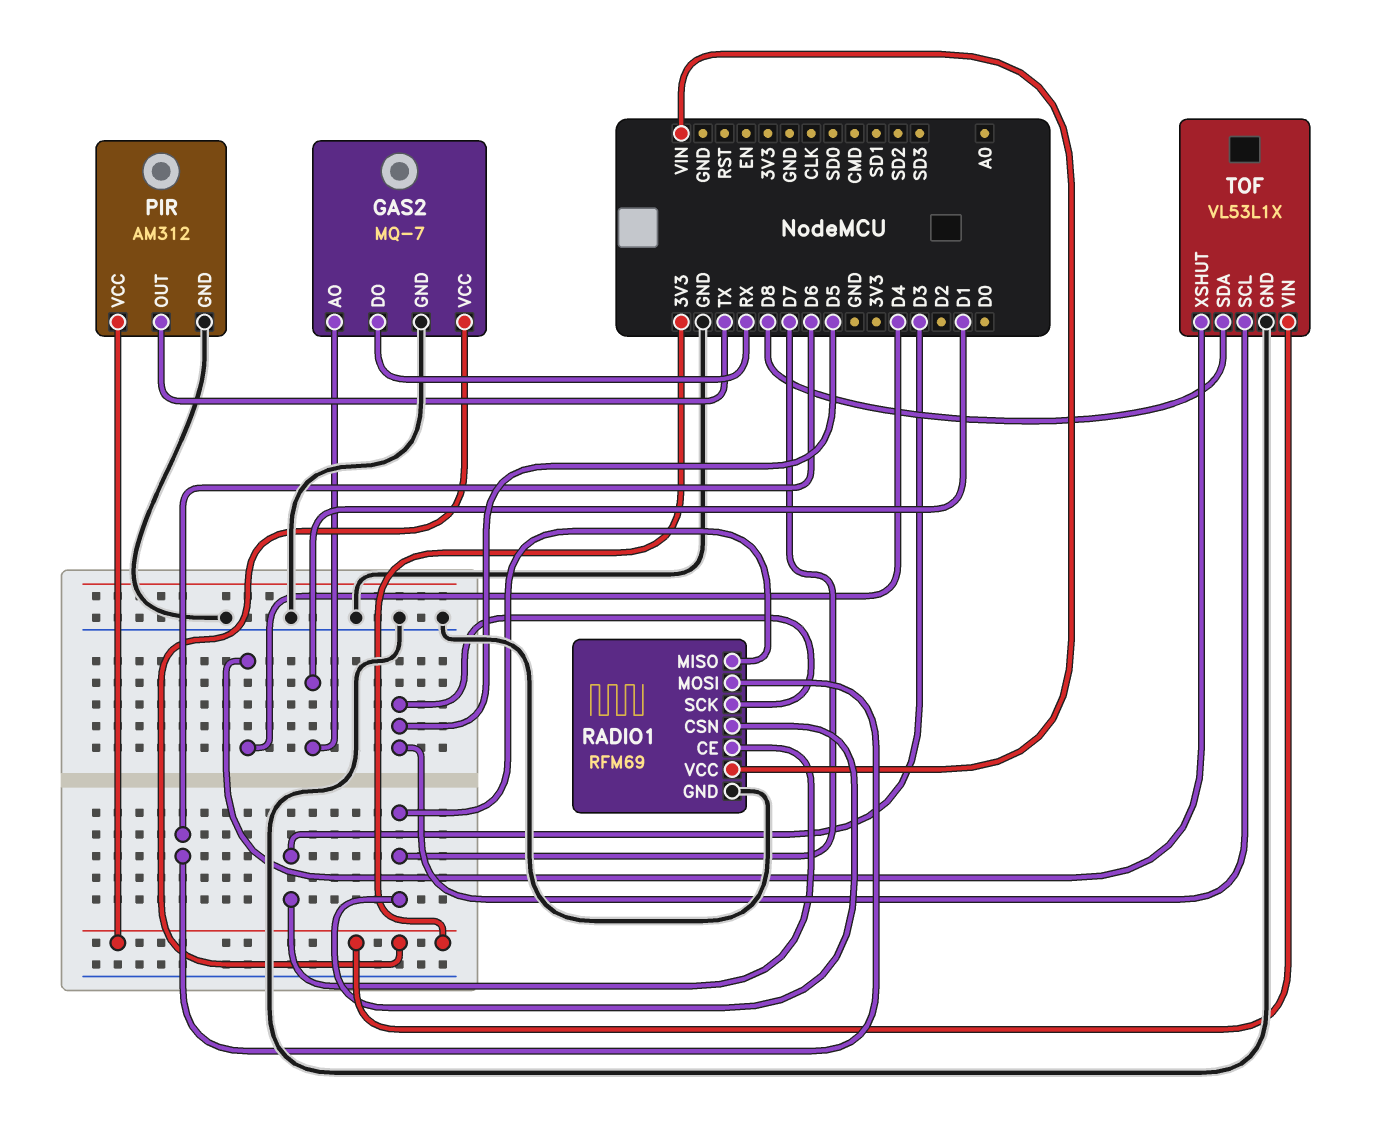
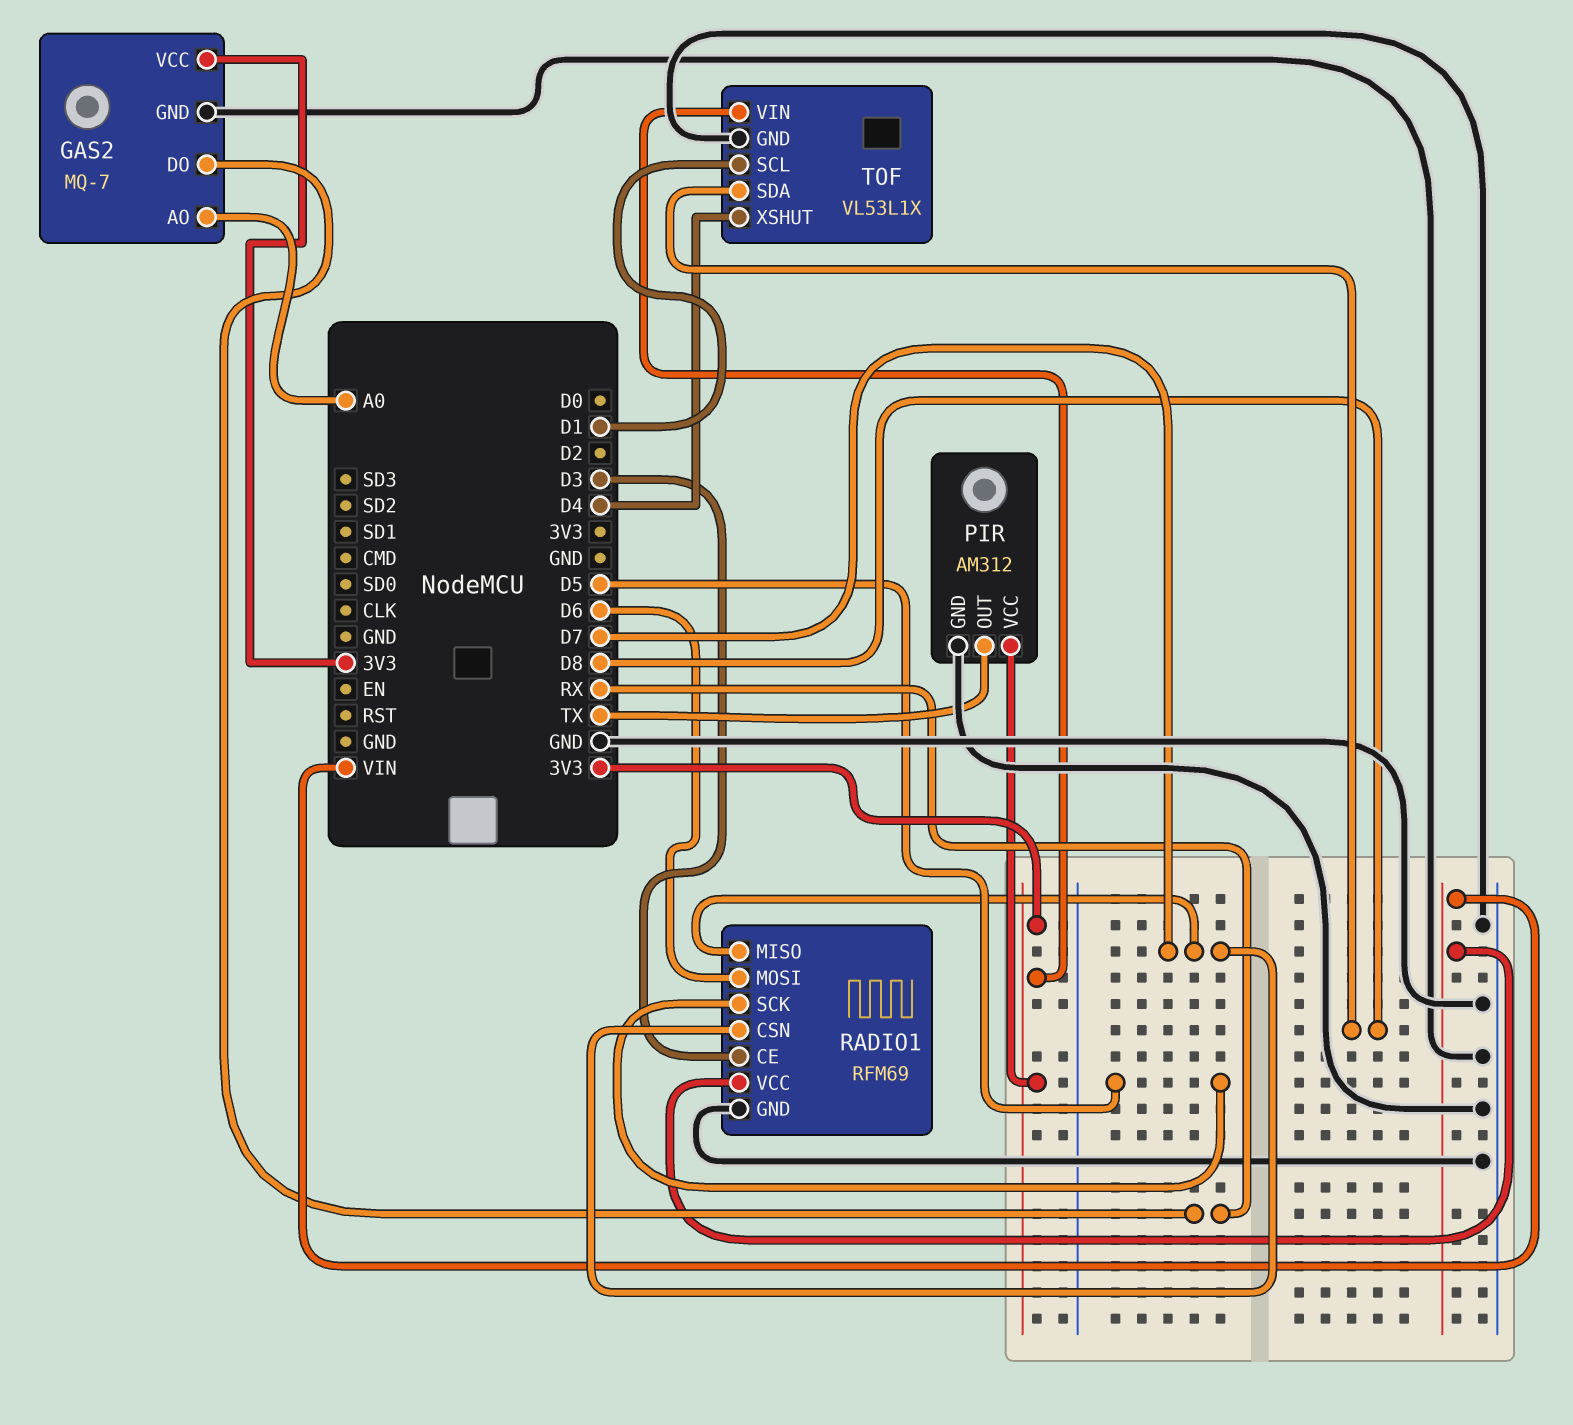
GAS2 pin AO: D1 -> A0
TOF pin SCL: D5 -> D1

